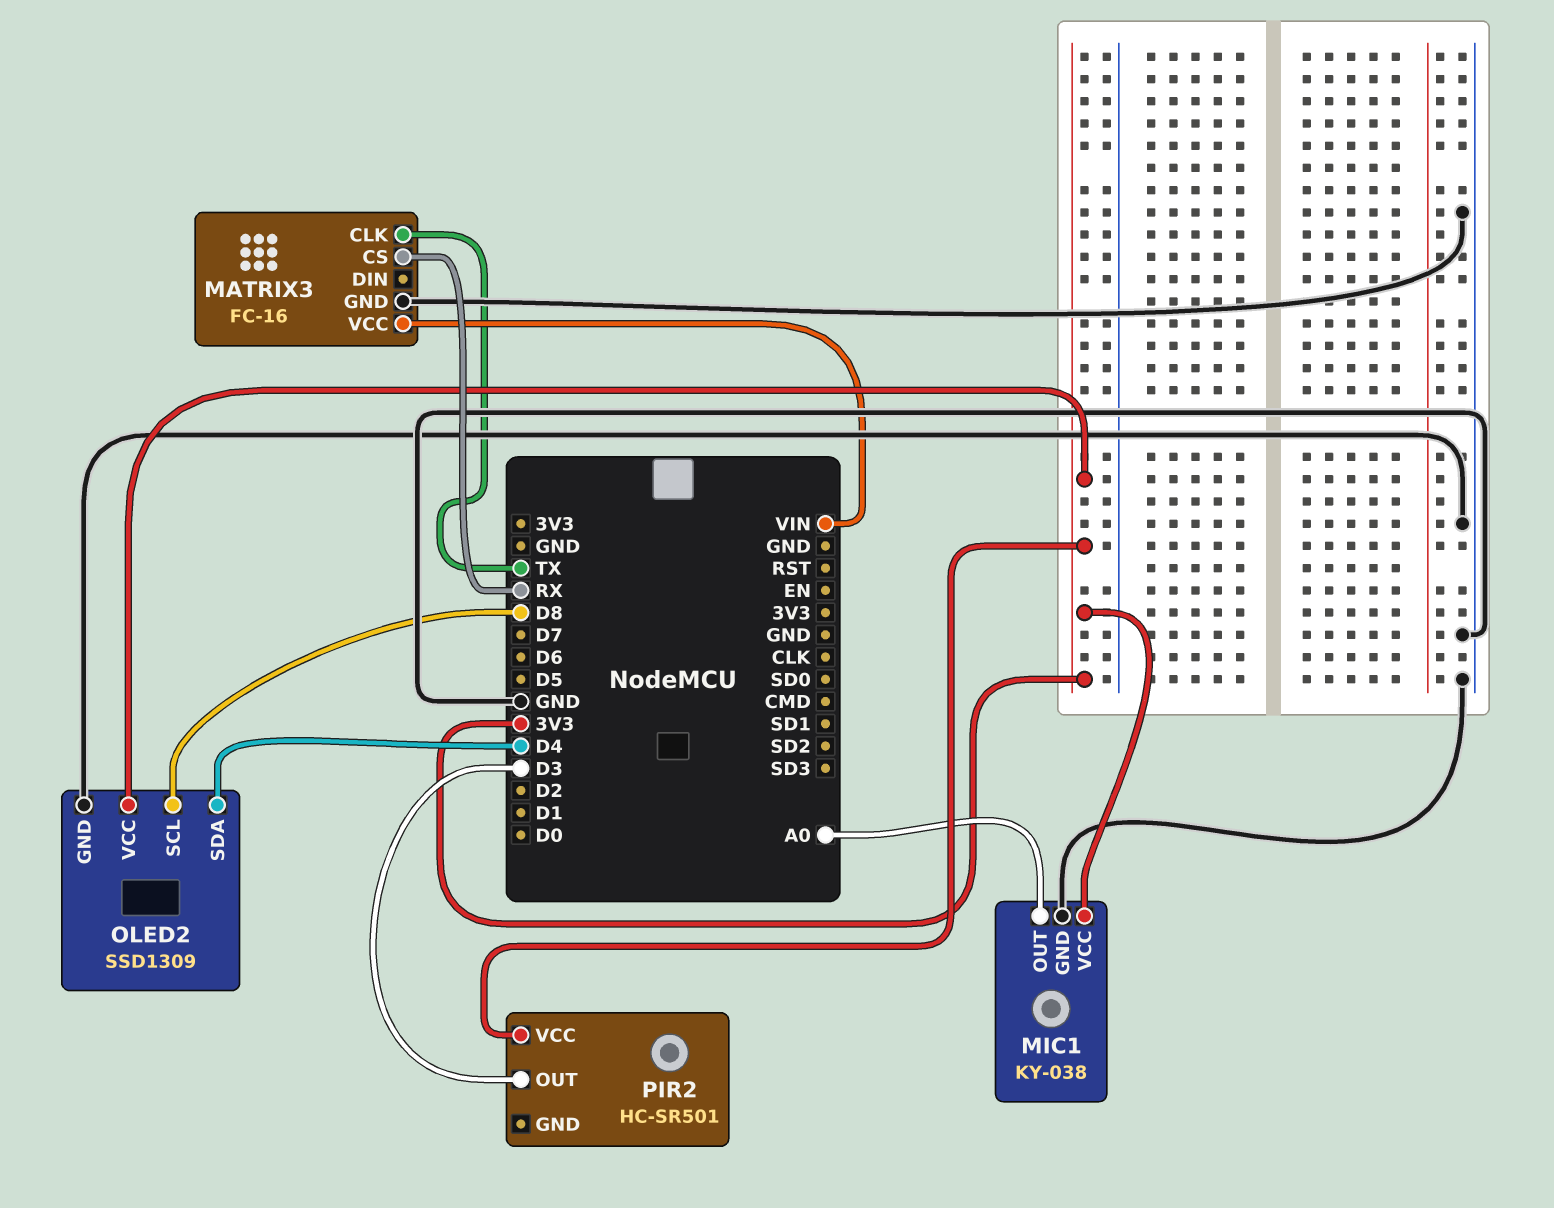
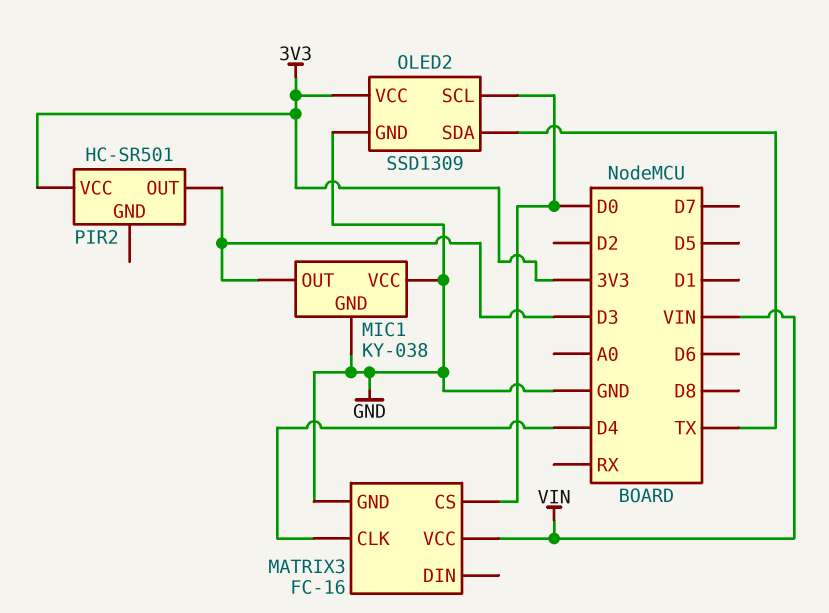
MATRIX3 pin CLK: TX -> D4
MATRIX3 pin CS: RX -> D0
MIC1 pin OUT: A0 -> D3
MIC1 pin VCC: 3V3 -> GND
OLED2 pin SCL: D8 -> D0
OLED2 pin SDA: D4 -> TX

